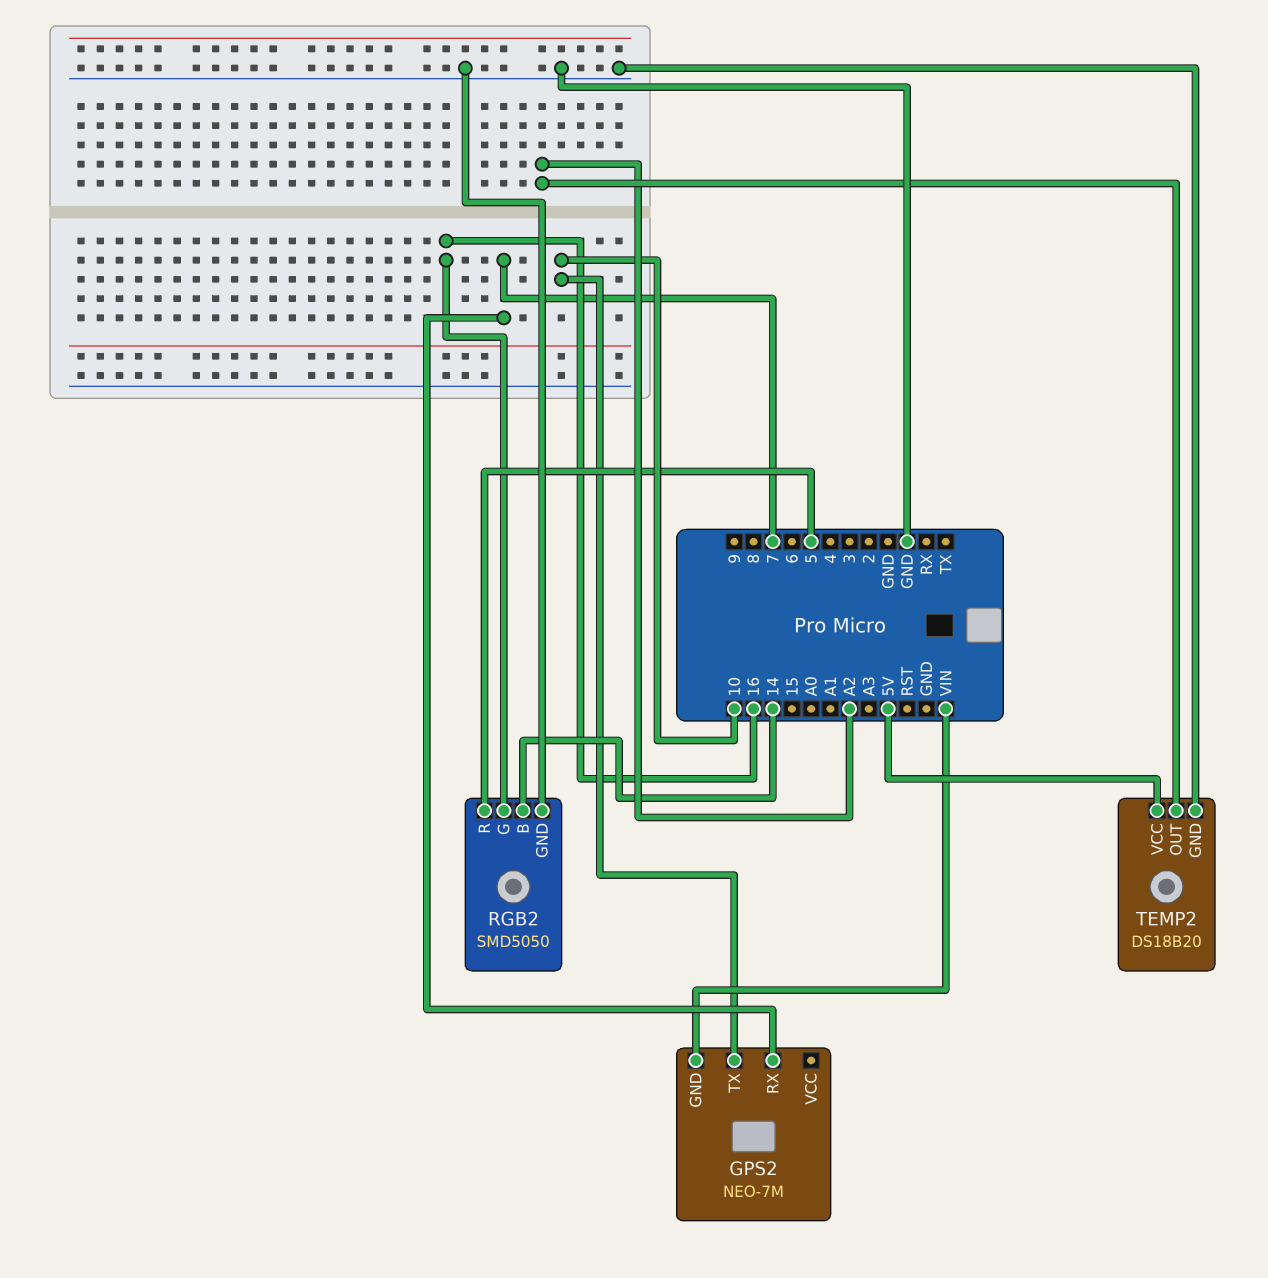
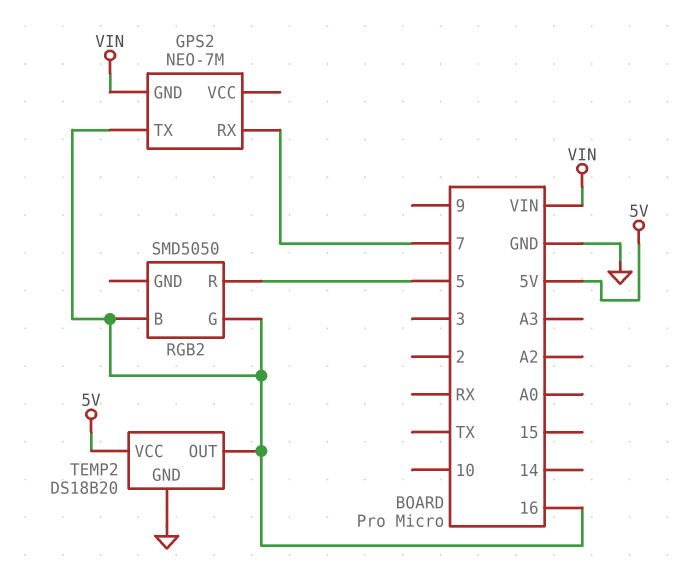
GPS2 pin TX: 10 -> 16
RGB2 pin B: 14 -> 16
RGB2 pin GND: GND -> none
TEMP2 pin OUT: A2 -> 16

